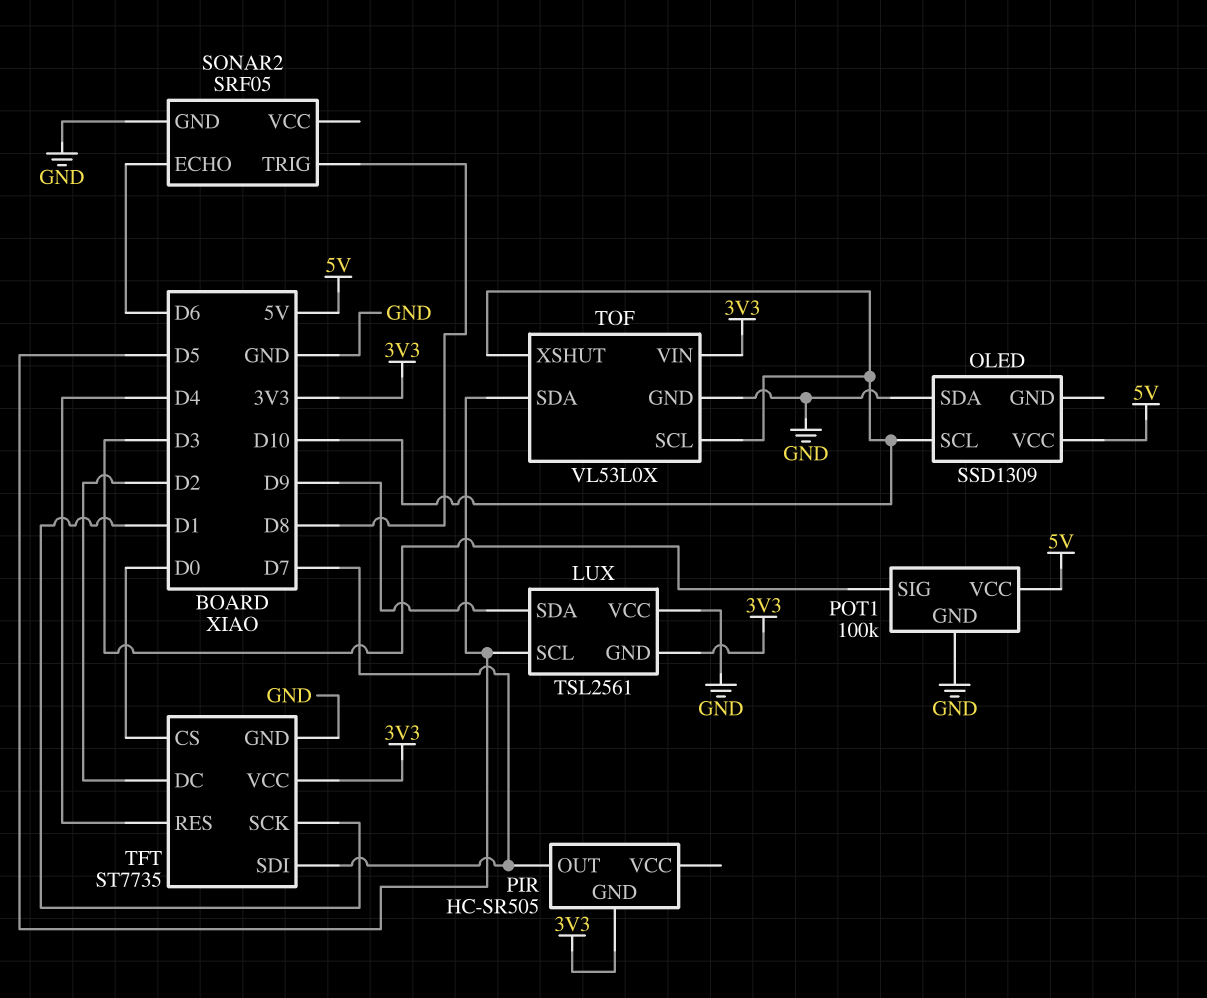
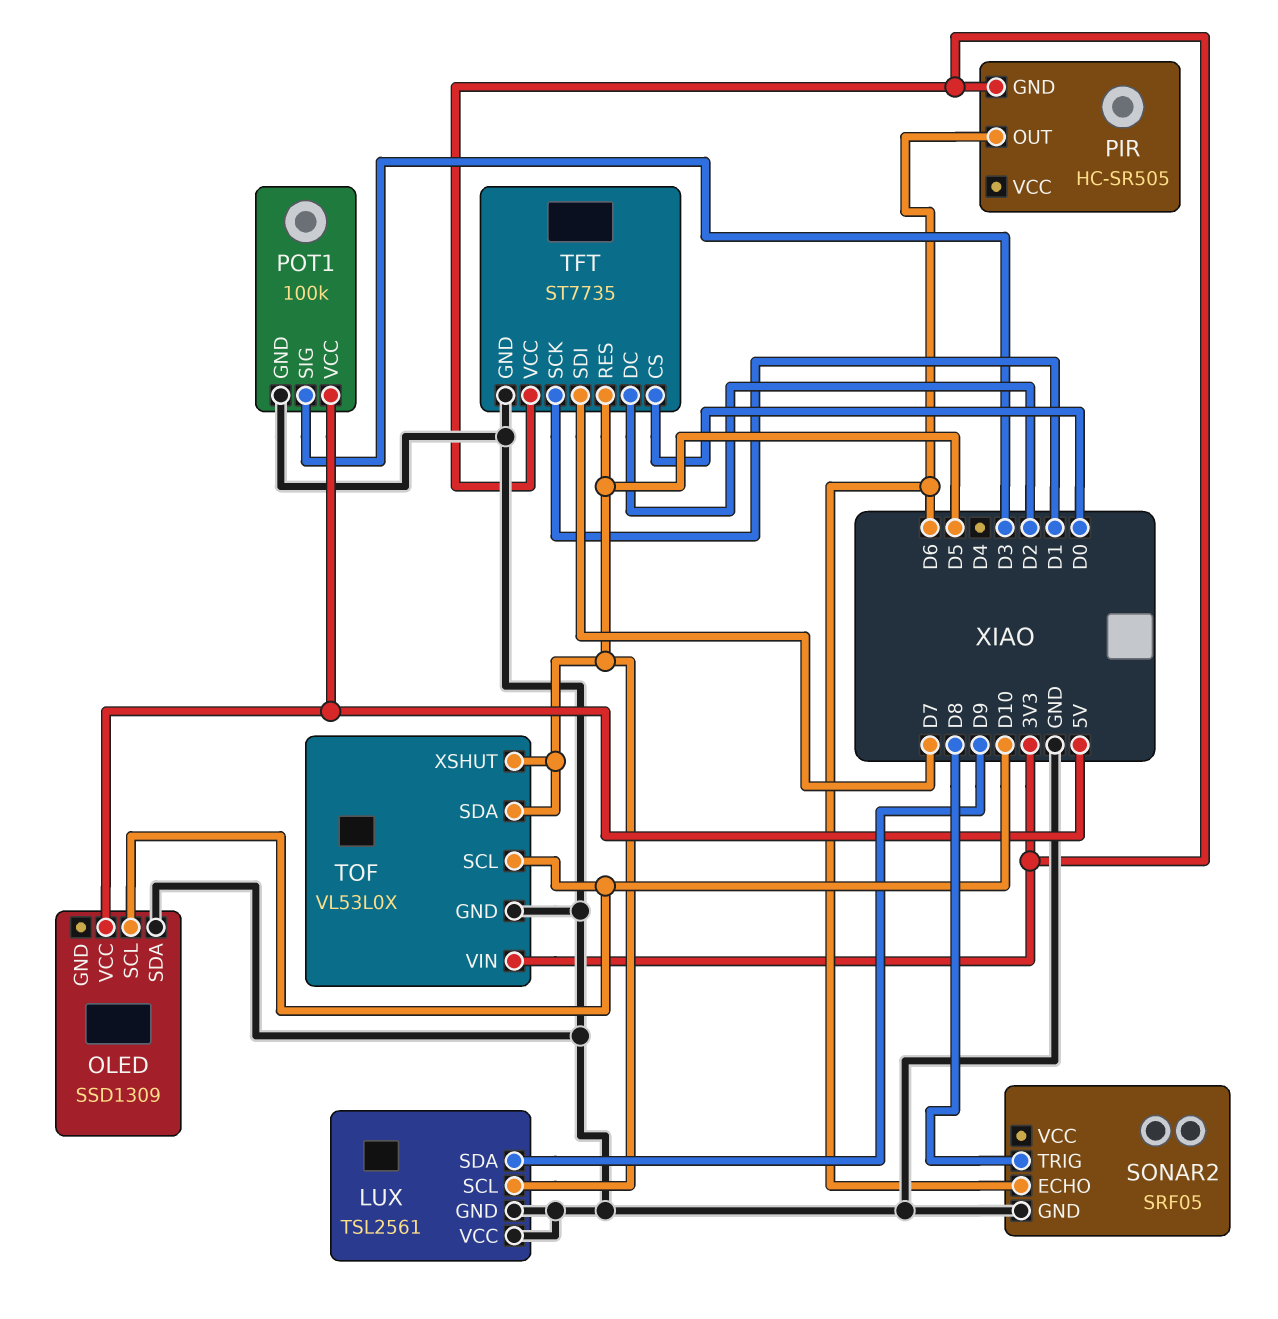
LUX pin GND: 3V3 -> GND
PIR pin OUT: D7 -> D6
TFT pin RES: D4 -> D5
TOF pin XSHUT: D10 -> D5

